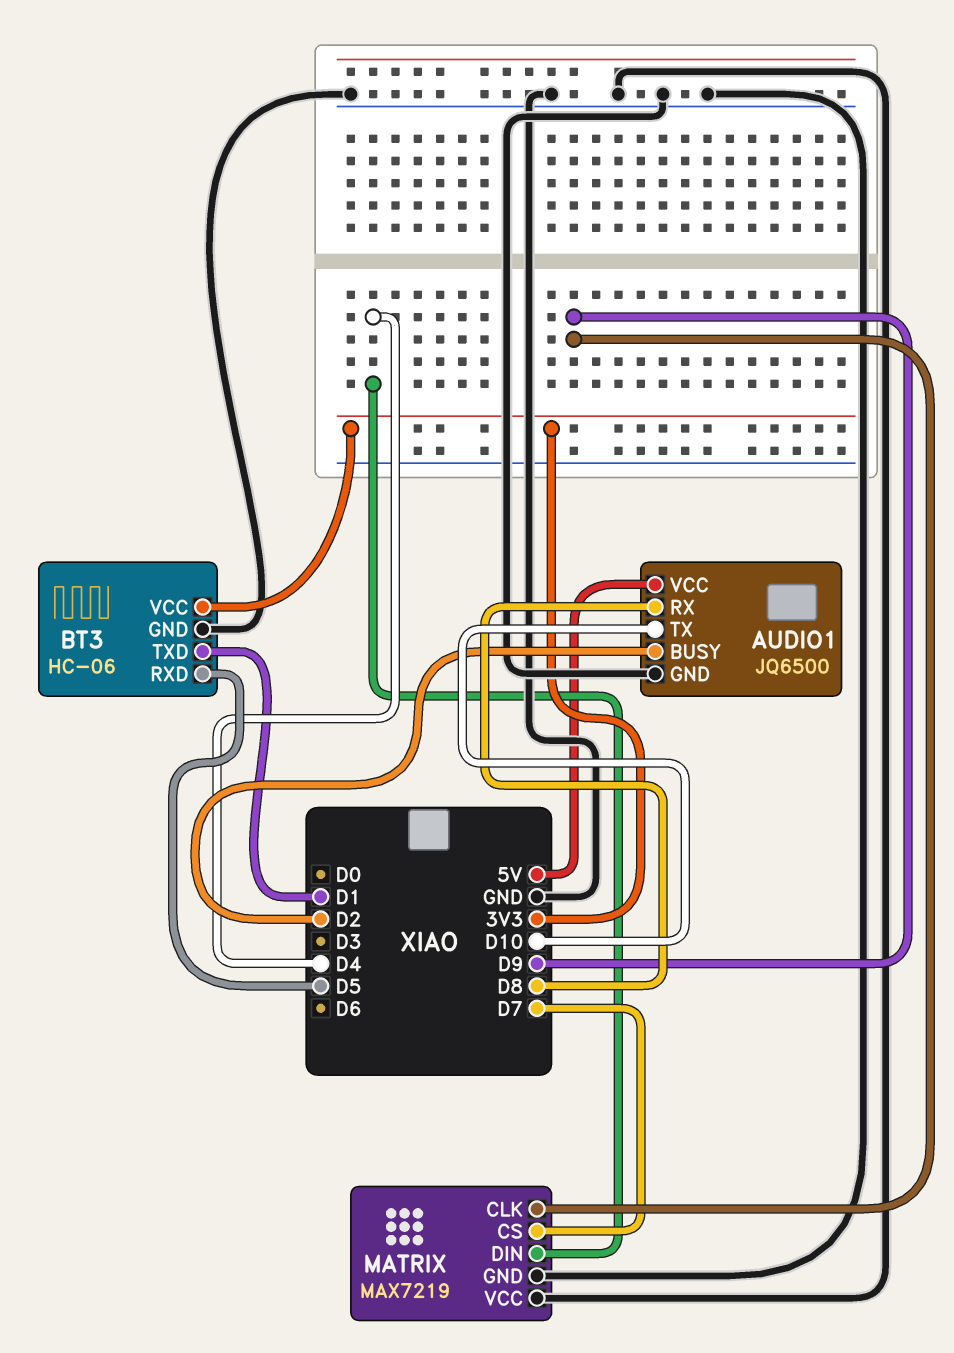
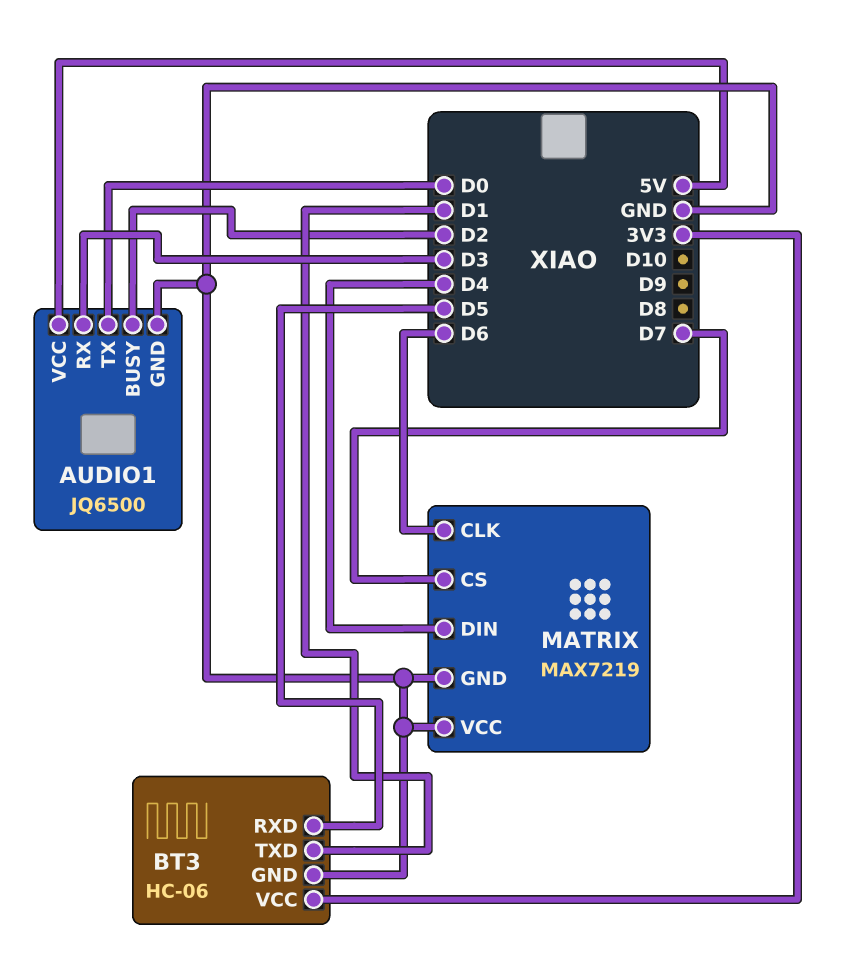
AUDIO1 pin RX: D8 -> D3
AUDIO1 pin TX: D10 -> D0
MATRIX pin CLK: D9 -> D6

